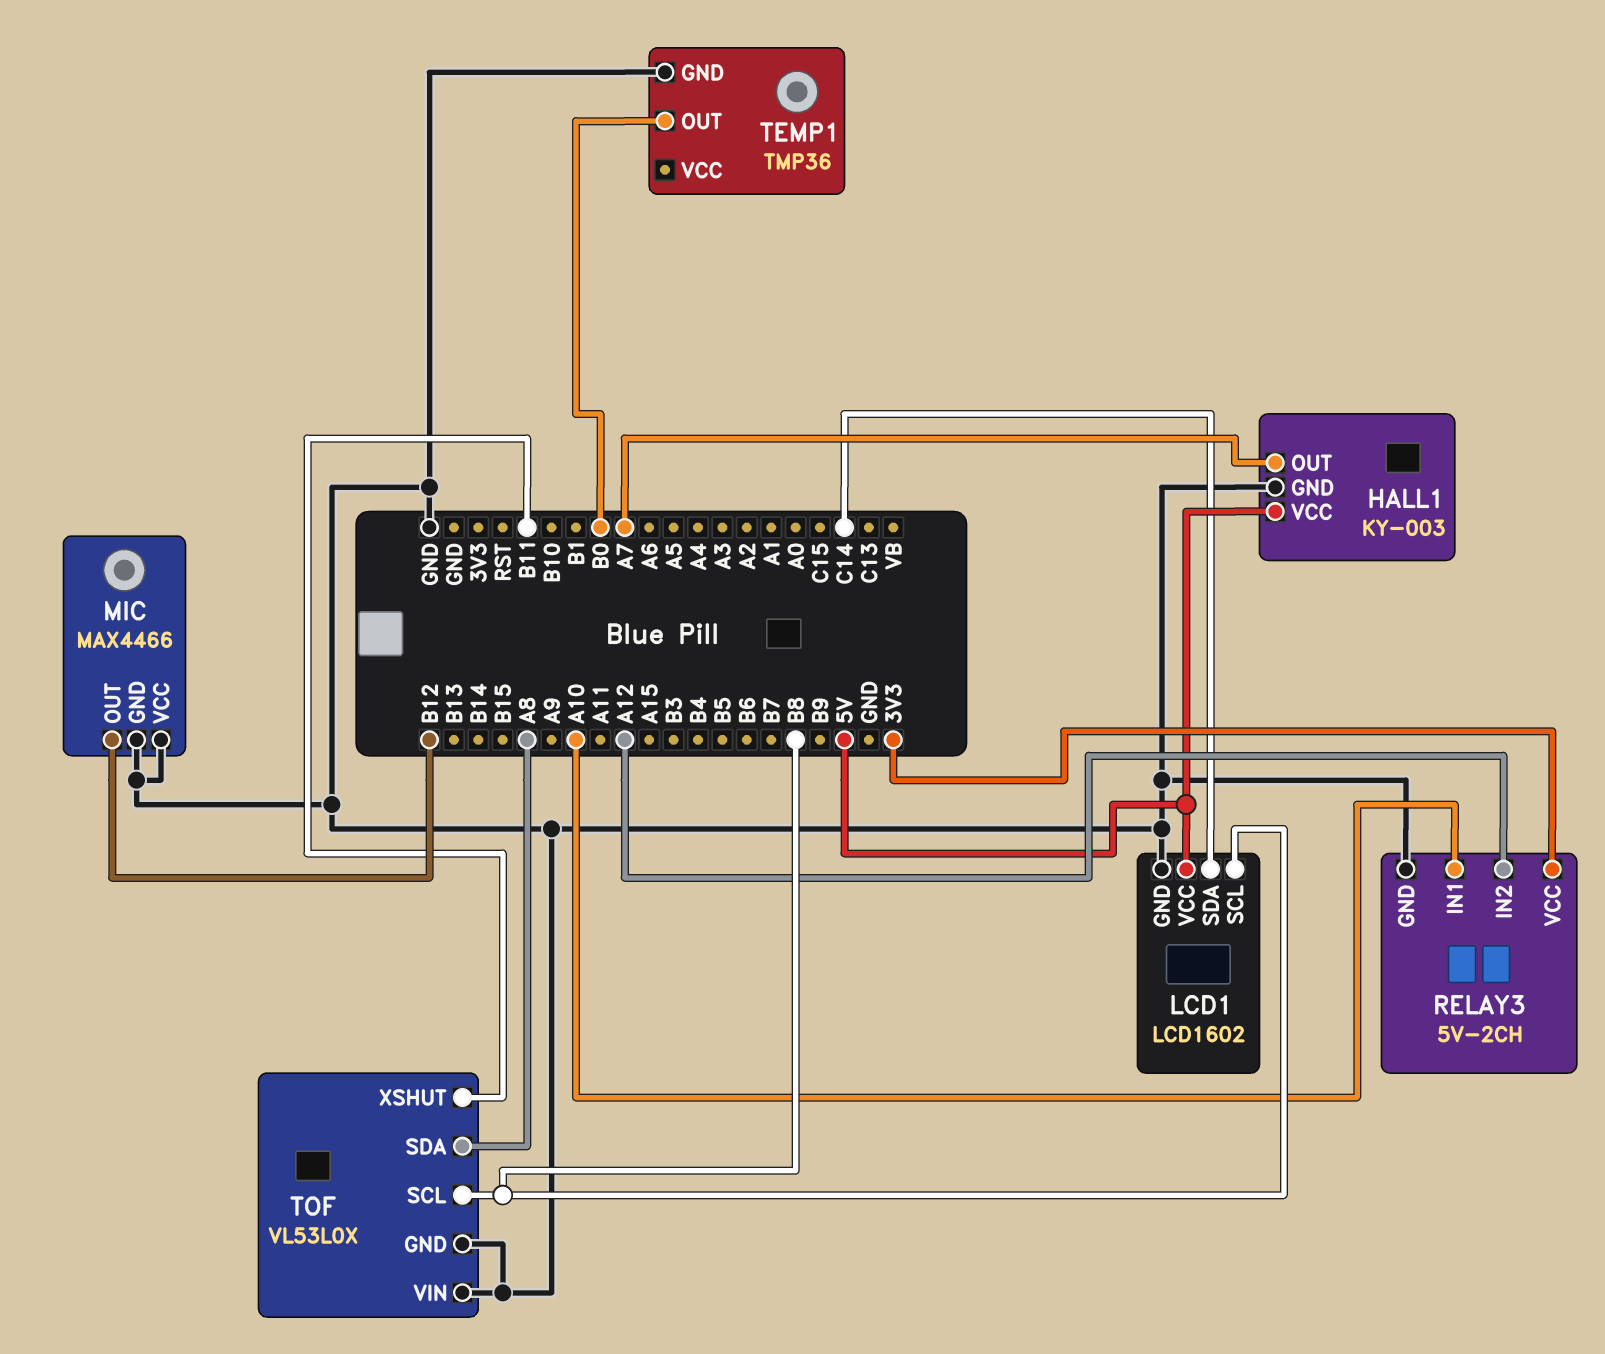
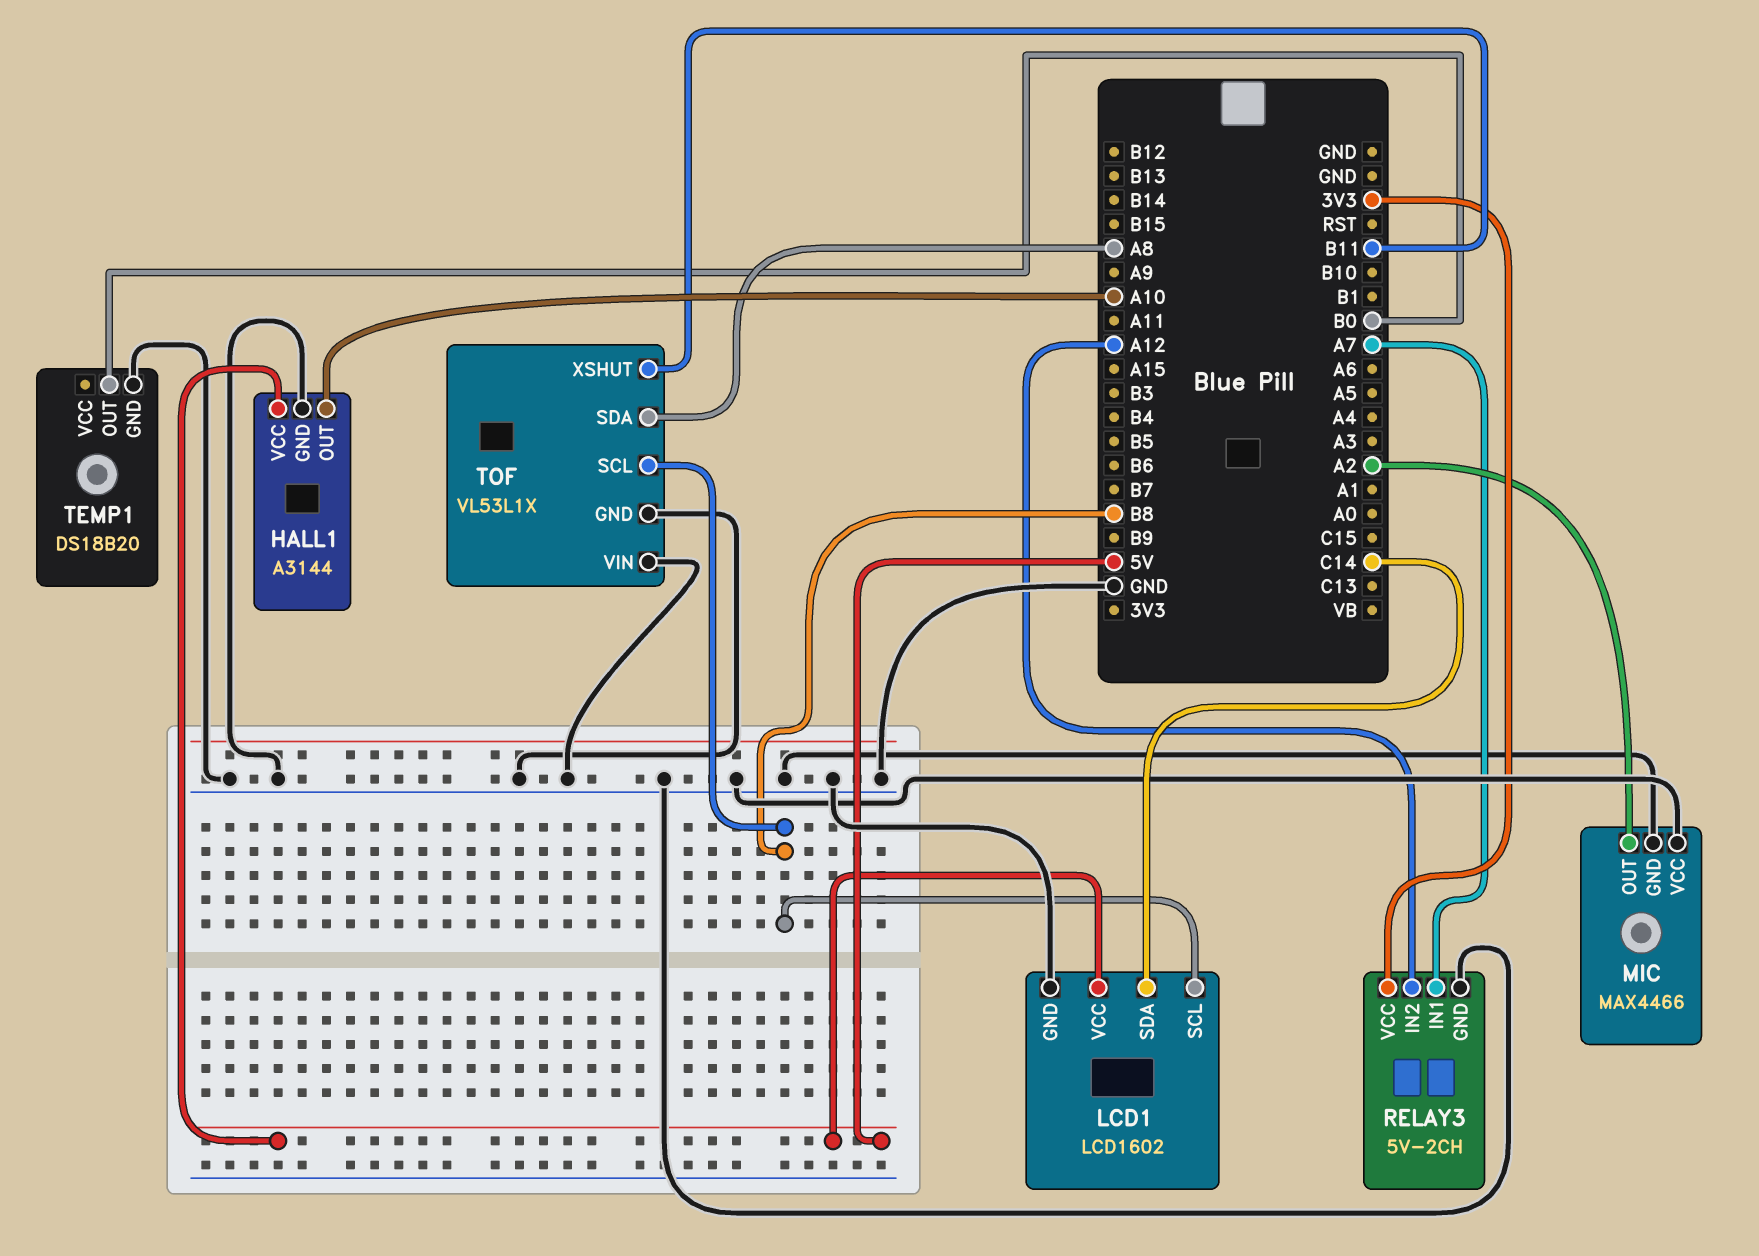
HALL1: KY-003 -> A3144
HALL1 pin OUT: A7 -> A10
MIC pin OUT: B12 -> A2
RELAY3 pin IN1: A10 -> A7
TEMP1: TMP36 -> DS18B20
TOF: VL53L0X -> VL53L1X

